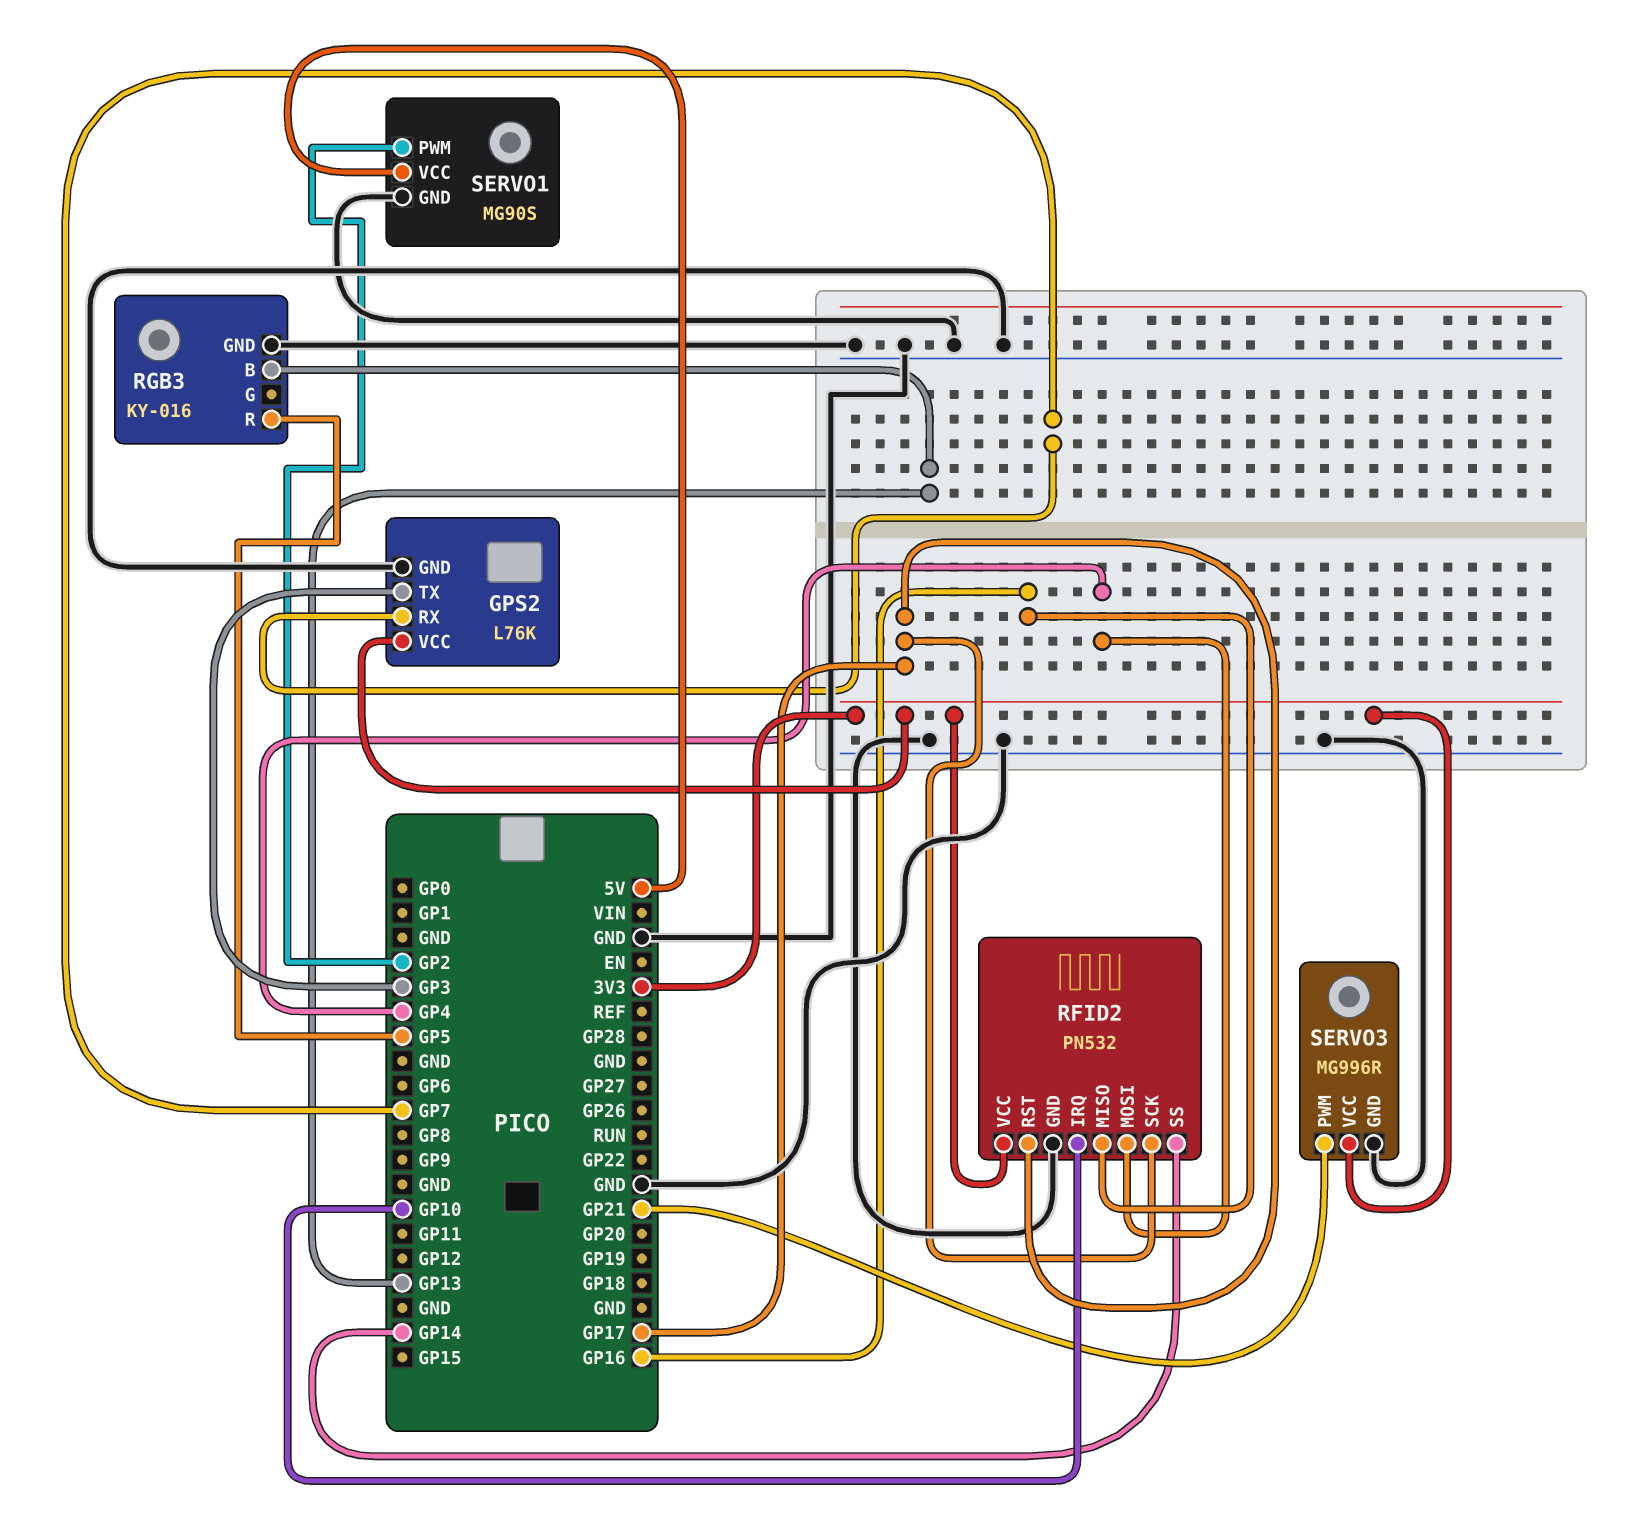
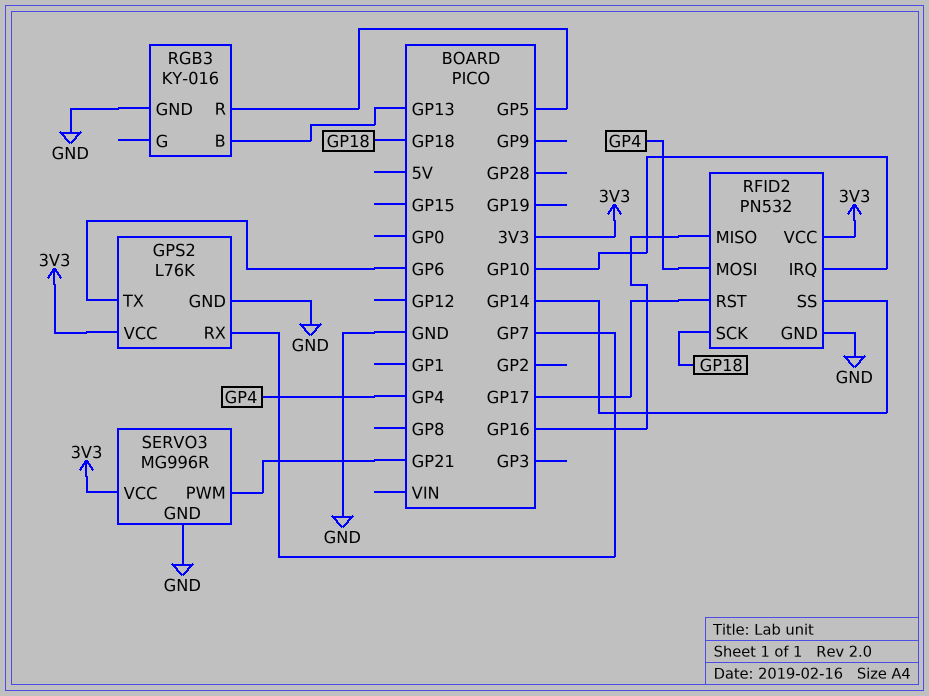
GPS2 pin TX: GP3 -> GP6
RFID2 pin SCK: GP17 -> GP18
SERVO1: MG90S -> none
SERVO1 pin GND: GND -> none
SERVO1 pin PWM: GP2 -> none
SERVO1 pin VCC: 5V -> none

